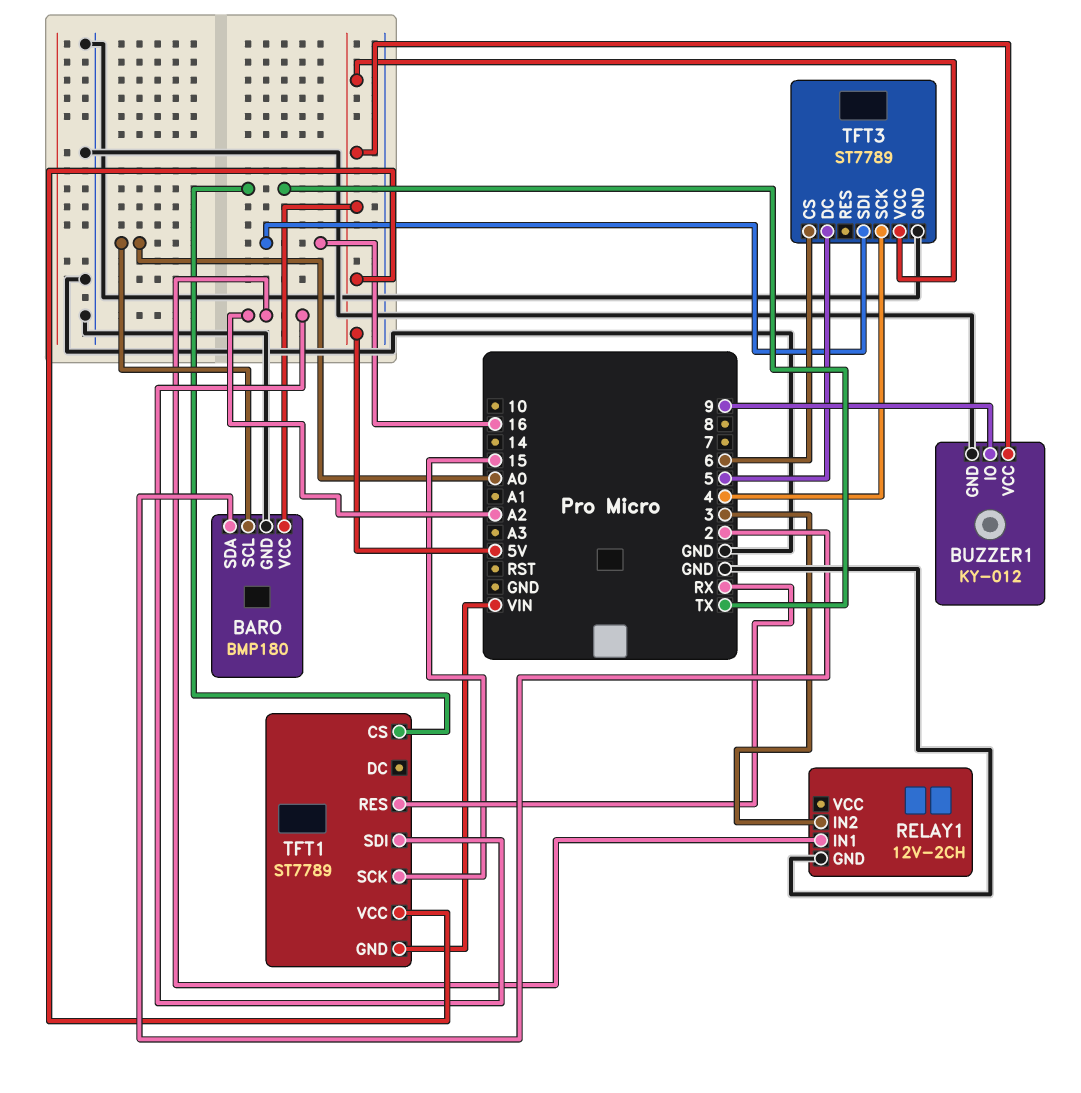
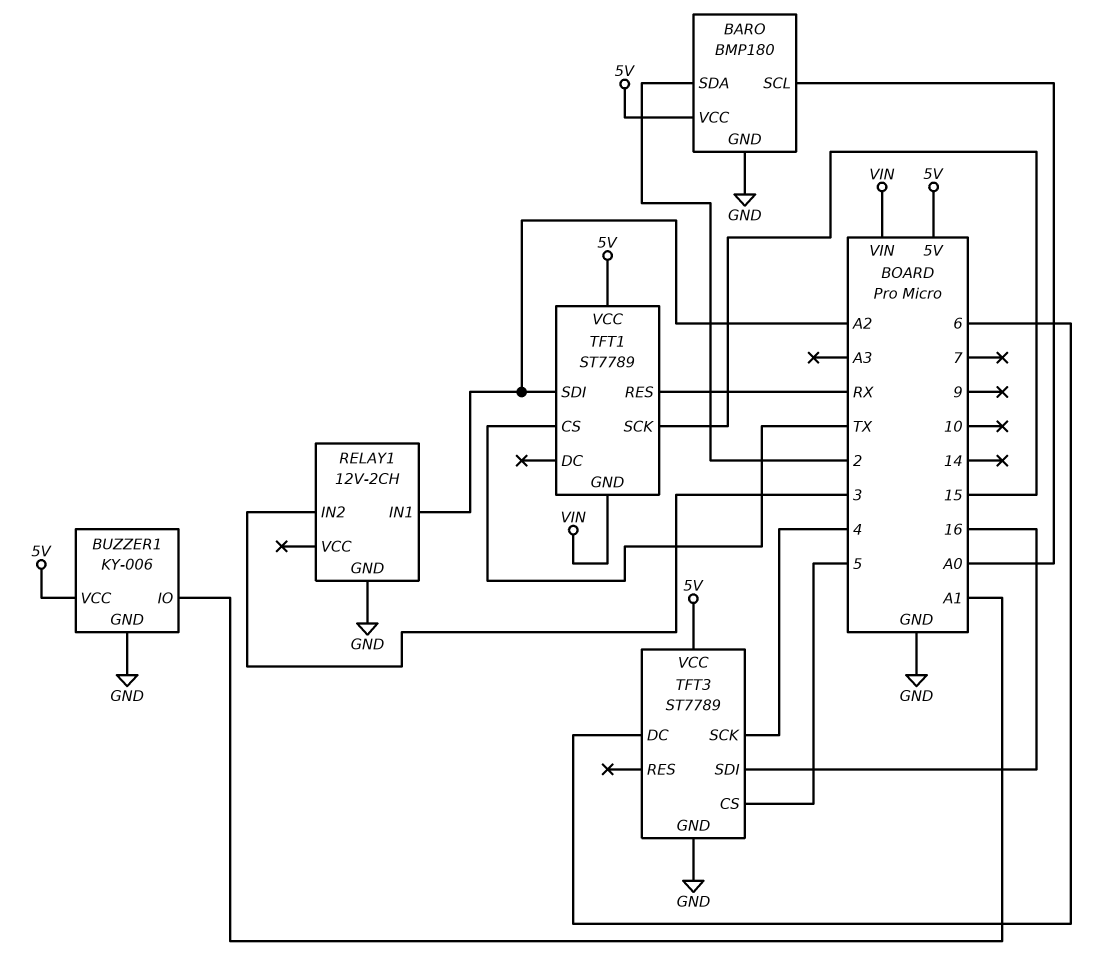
BUZZER1: KY-012 -> KY-006
BUZZER1 pin IO: 9 -> A1
TFT3 pin CS: 6 -> 5
TFT3 pin DC: 5 -> 6

